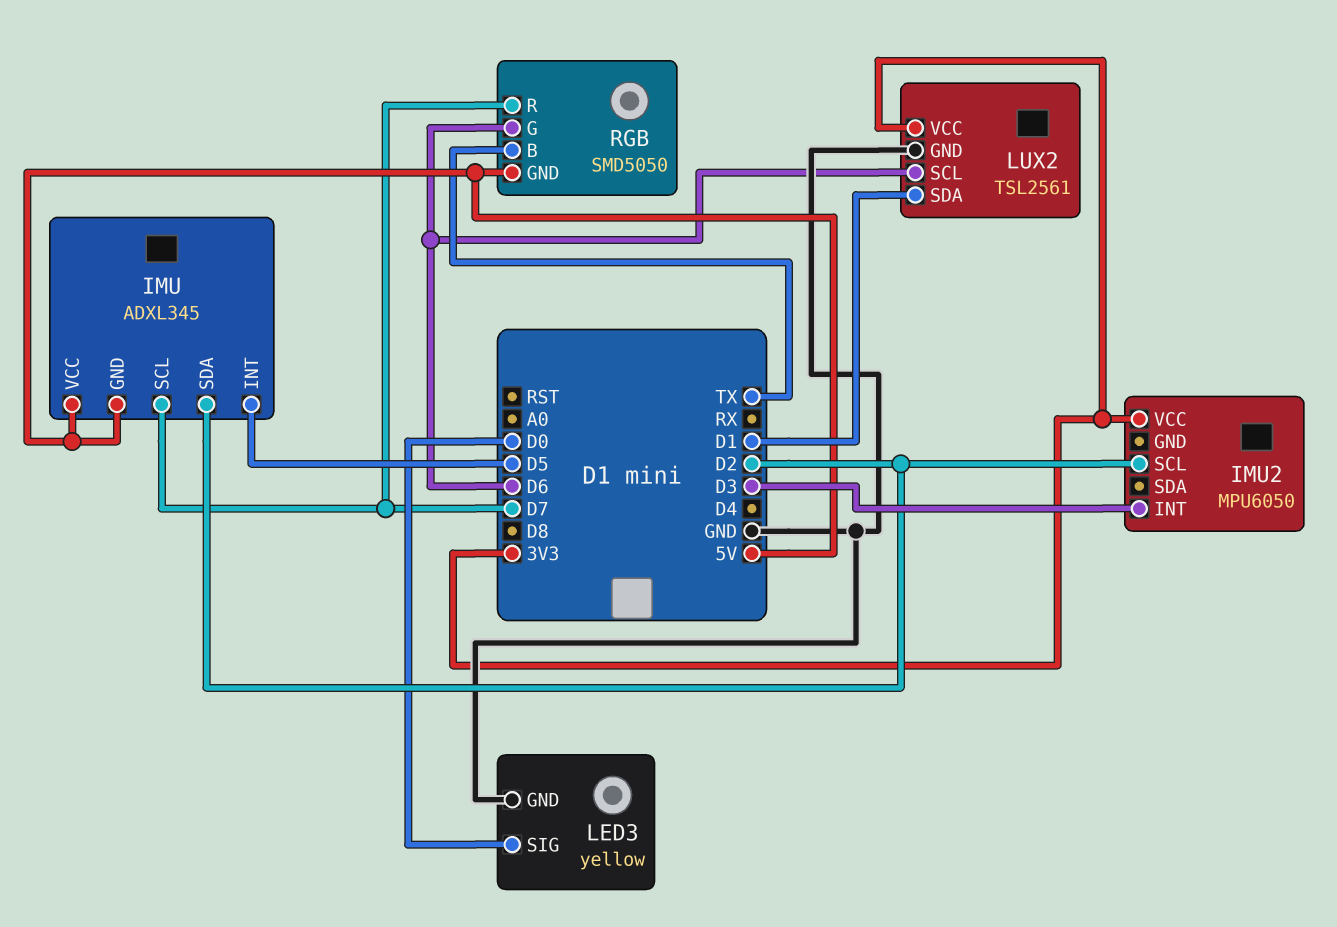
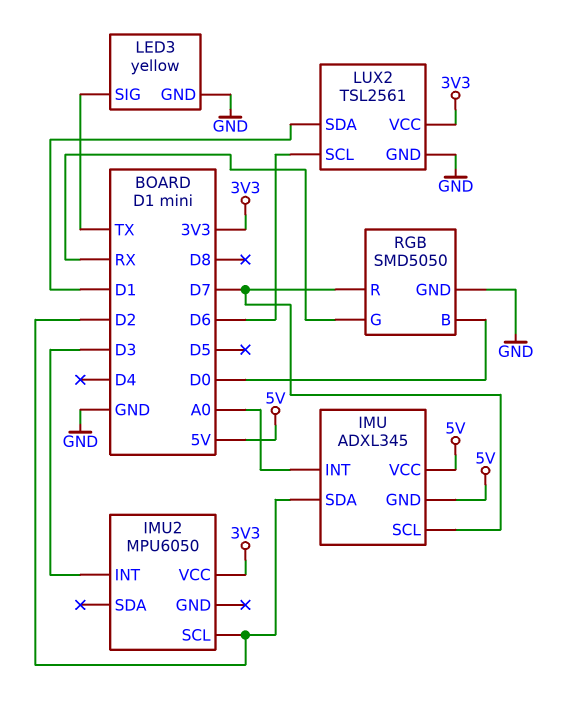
IMU pin INT: D5 -> A0
LED3 pin SIG: D0 -> TX
RGB pin B: TX -> D0
RGB pin G: D6 -> RX
RGB pin GND: 5V -> GND

